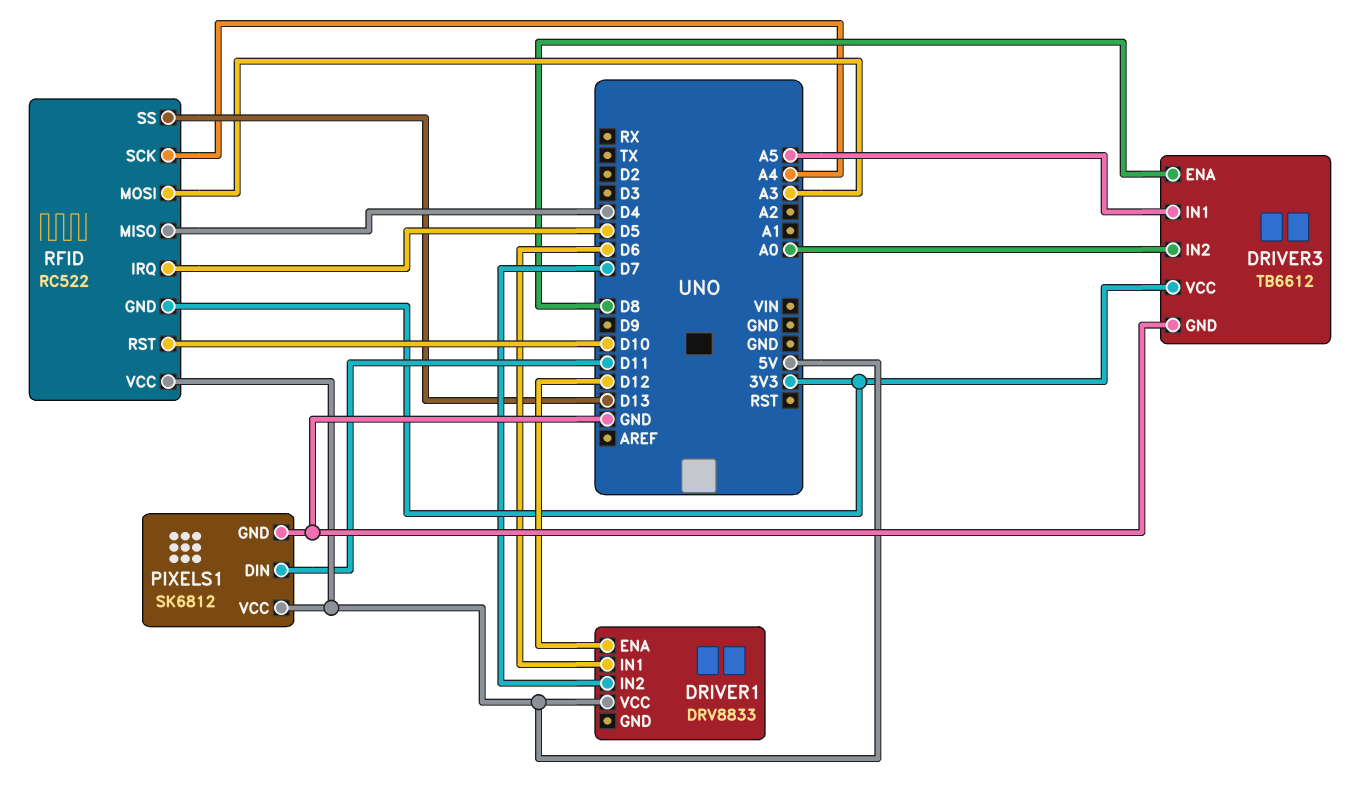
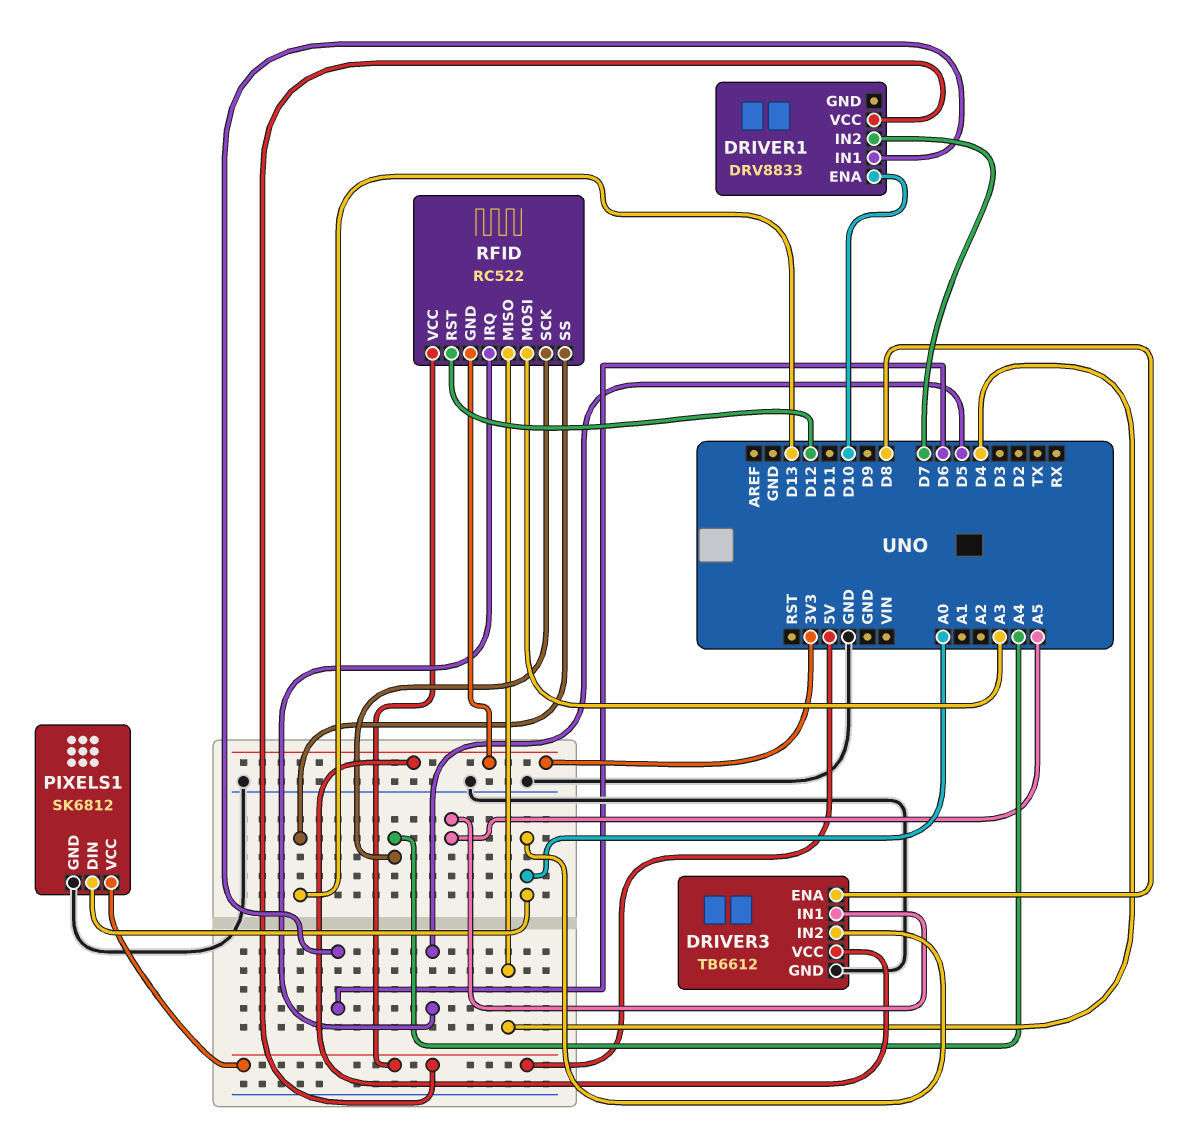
DRIVER1 pin ENA: D12 -> D10
PIXELS1 pin DIN: D11 -> A0
RFID pin RST: D10 -> D12

